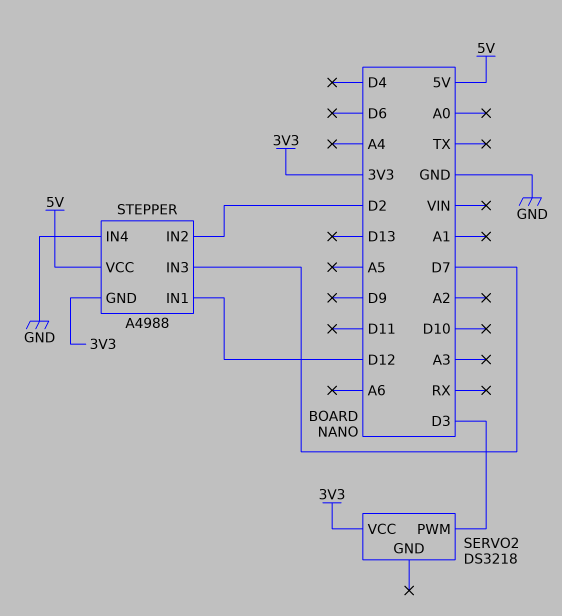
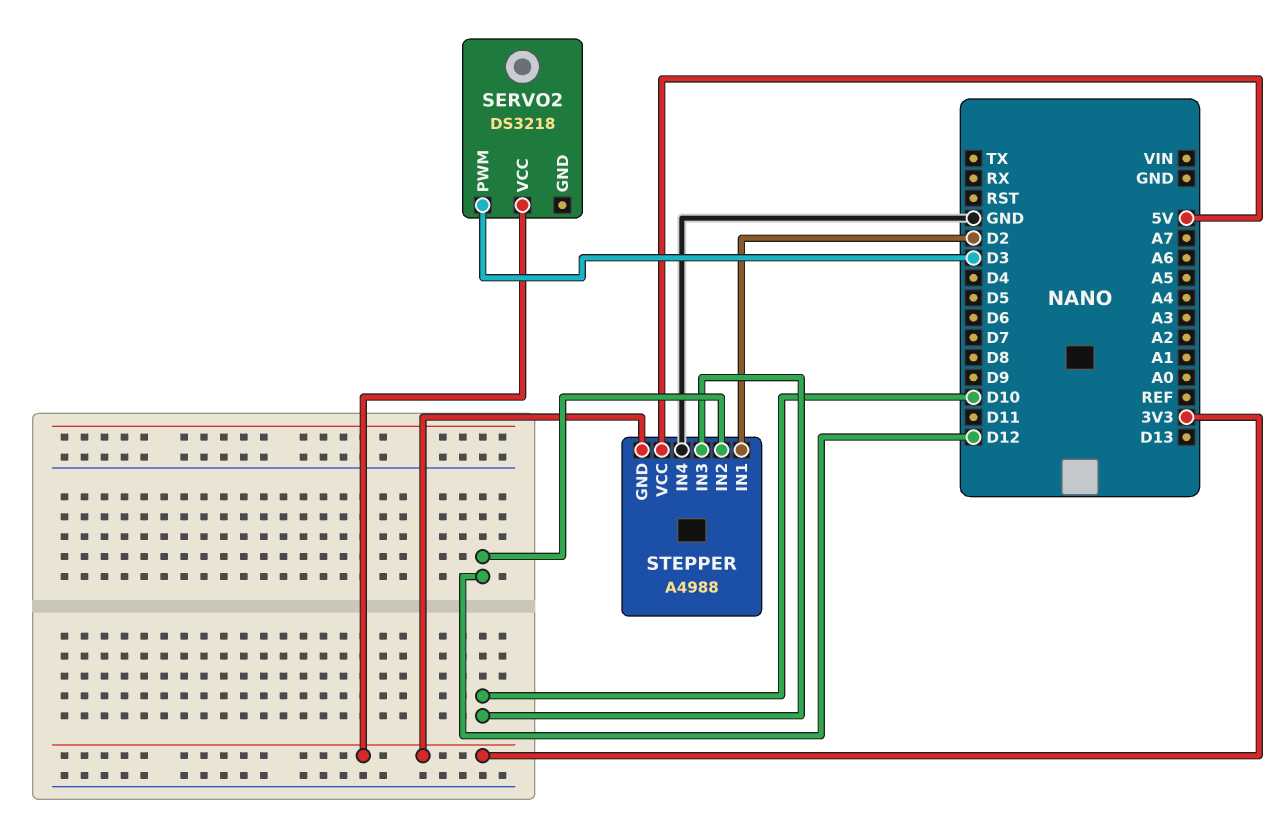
STEPPER pin IN1: D12 -> D2
STEPPER pin IN2: D2 -> D12
STEPPER pin IN3: D7 -> D10

